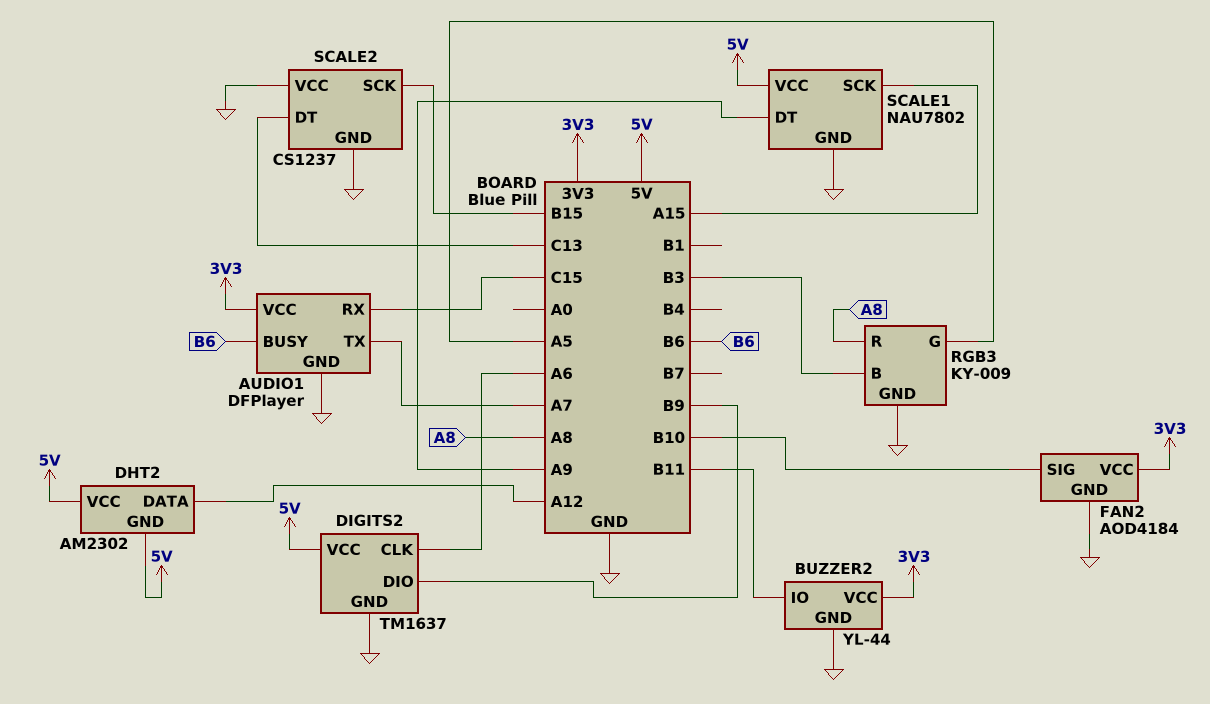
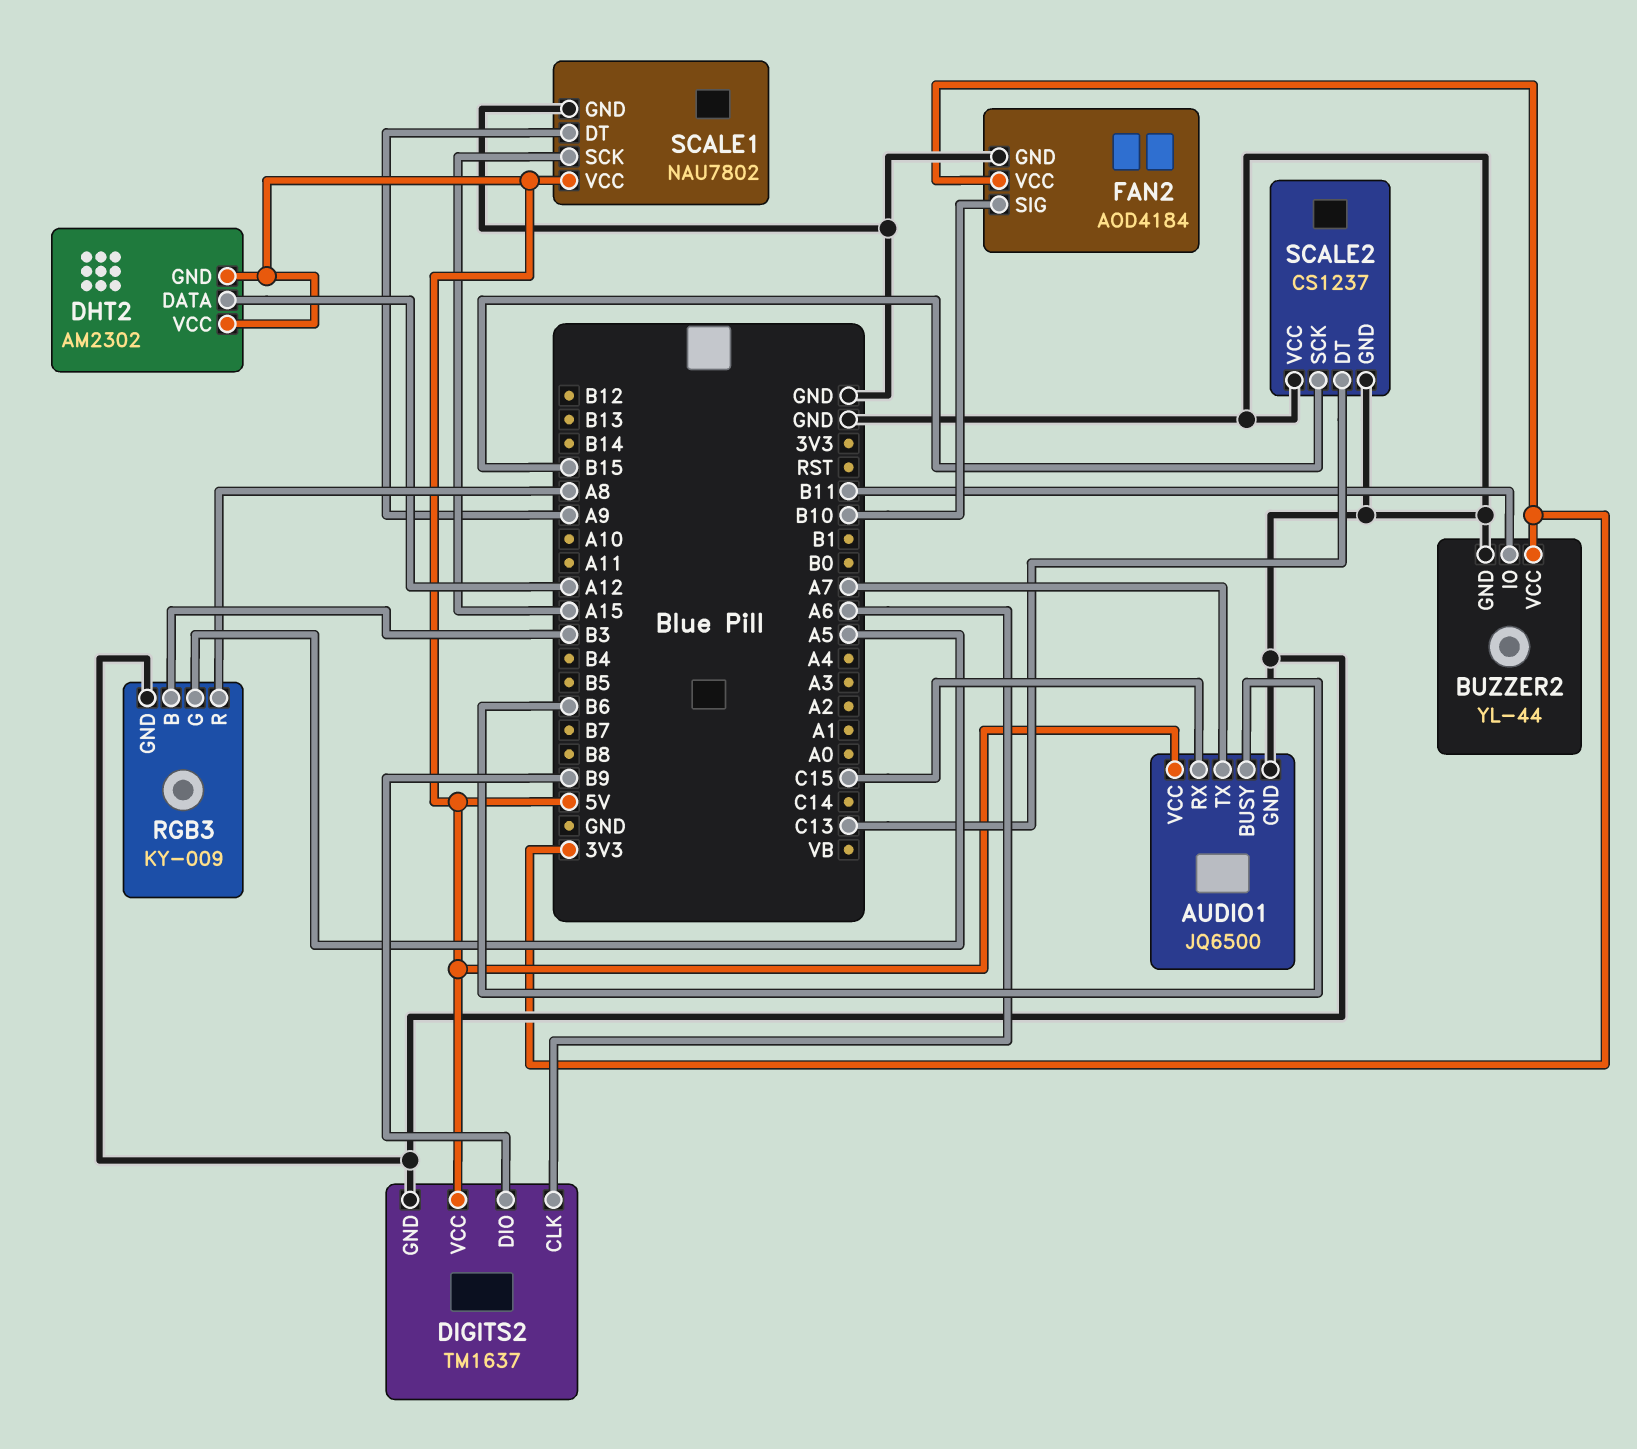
AUDIO1: DFPlayer -> JQ6500
AUDIO1 pin VCC: 3V3 -> 5V

